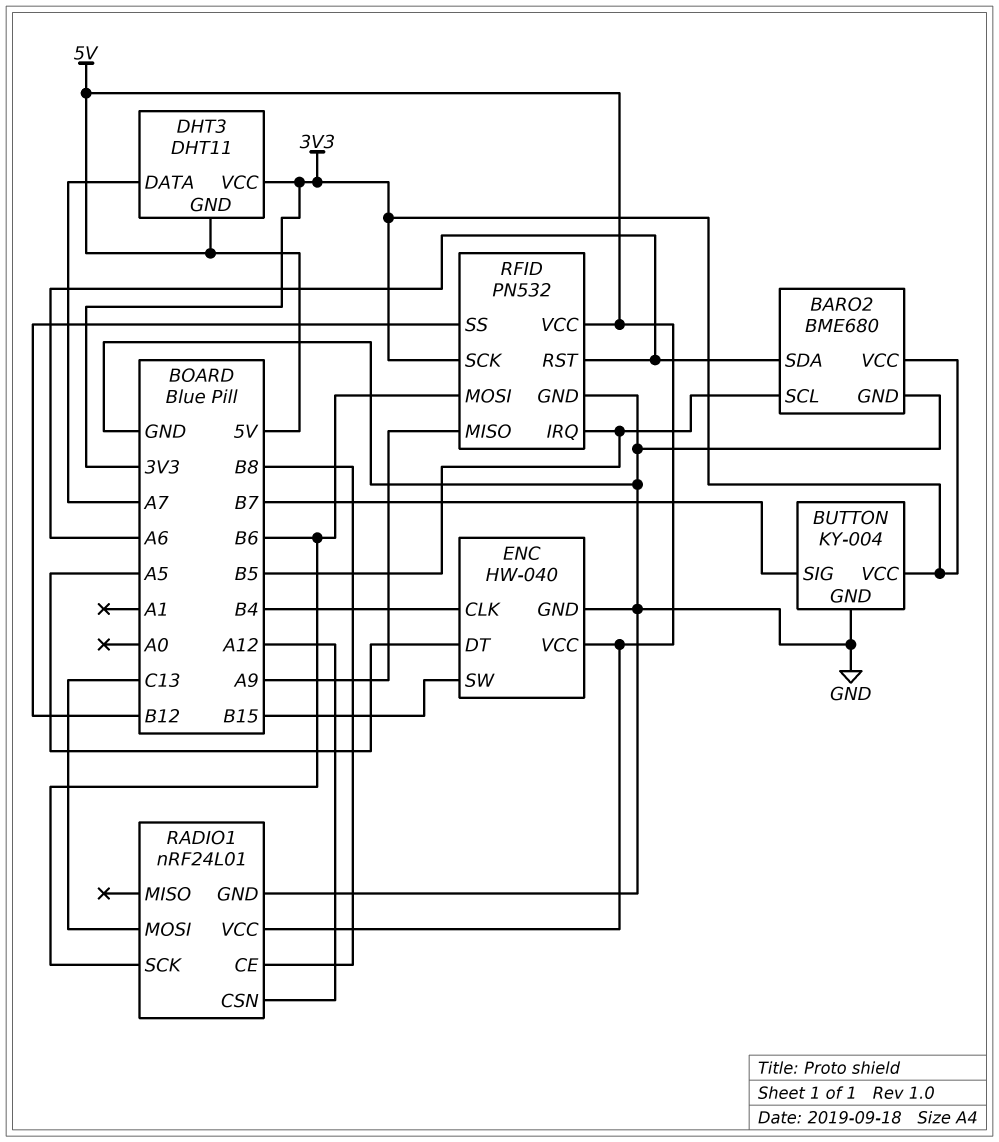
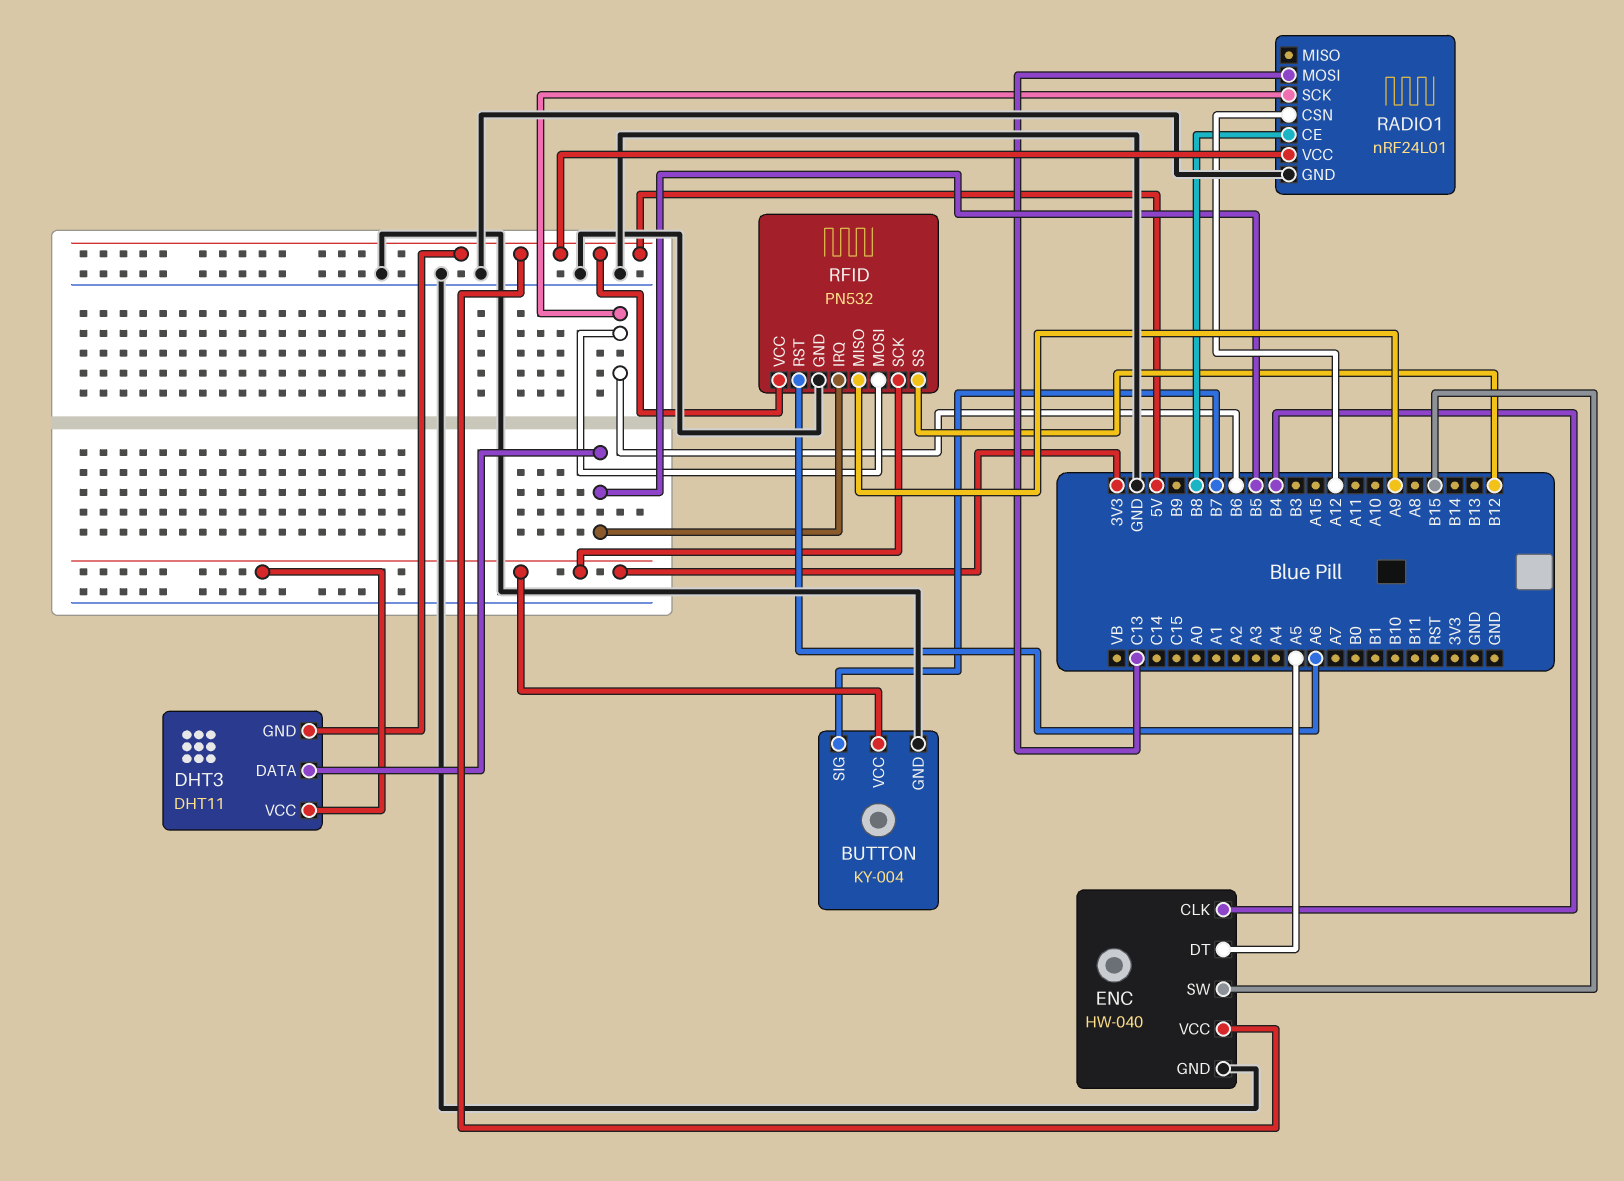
BARO2: BME680 -> none
BARO2 pin GND: GND -> none
BARO2 pin SCL: B5 -> none
BARO2 pin SDA: A6 -> none
BARO2 pin VCC: 3V3 -> none
DHT3 pin DATA: A7 -> B5

